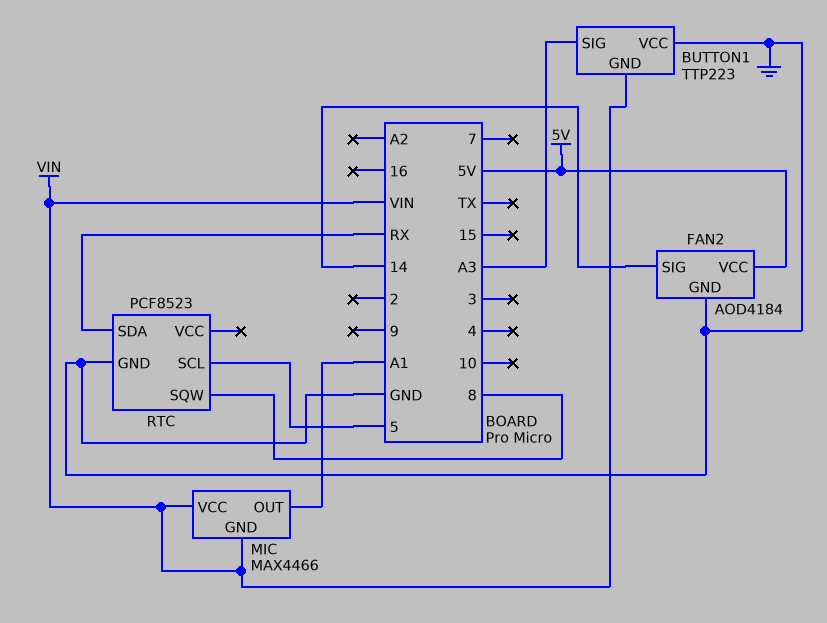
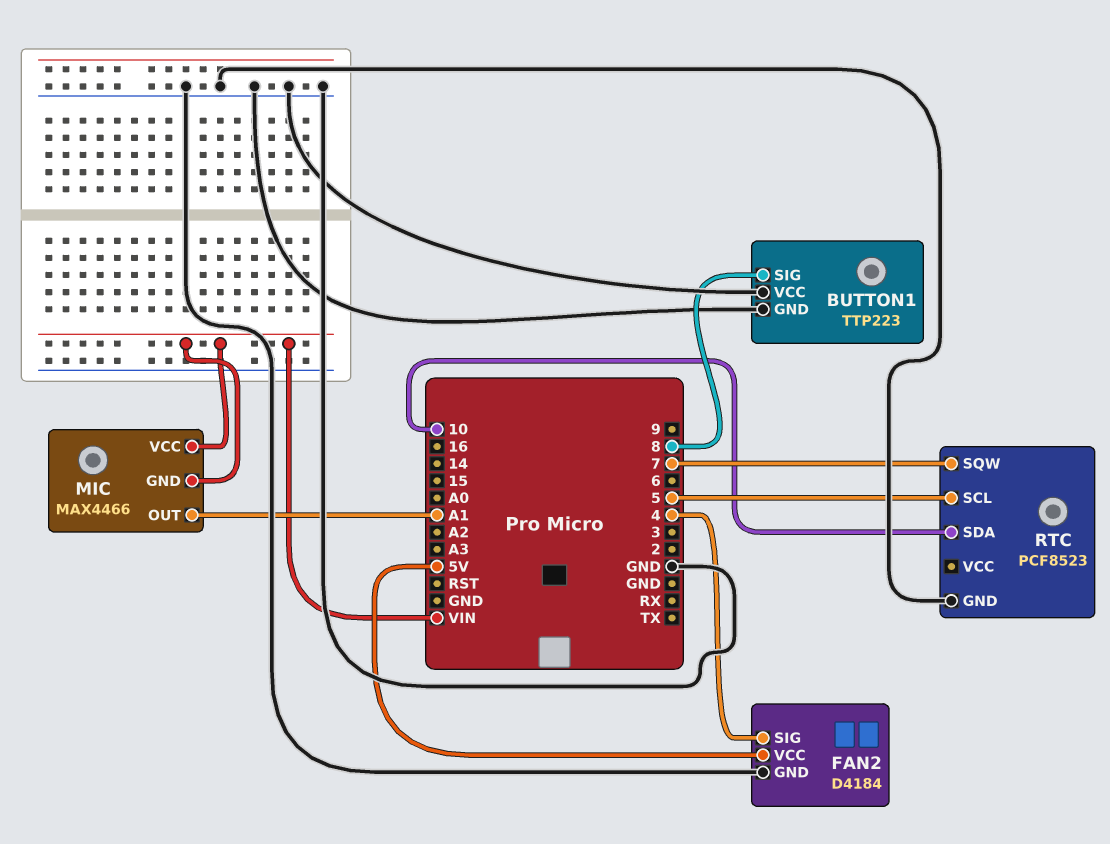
BUTTON1 pin GND: VIN -> GND
BUTTON1 pin SIG: A3 -> 8
FAN2: AOD4184 -> D4184
FAN2 pin SIG: 14 -> 4
RTC pin SDA: RX -> 10
RTC pin SQW: 8 -> 7

